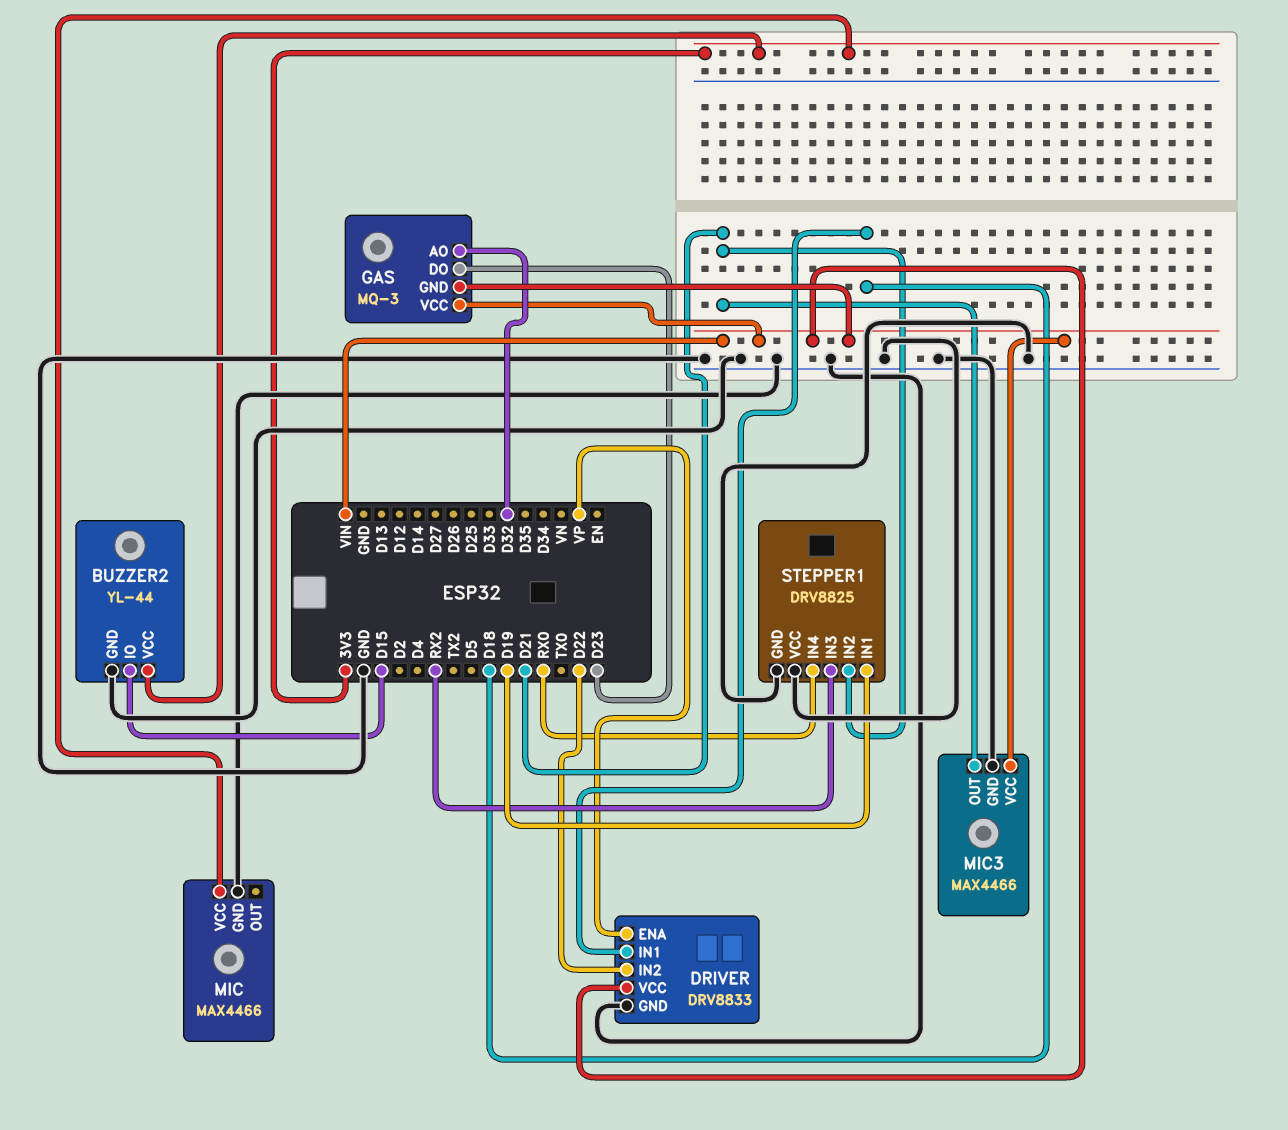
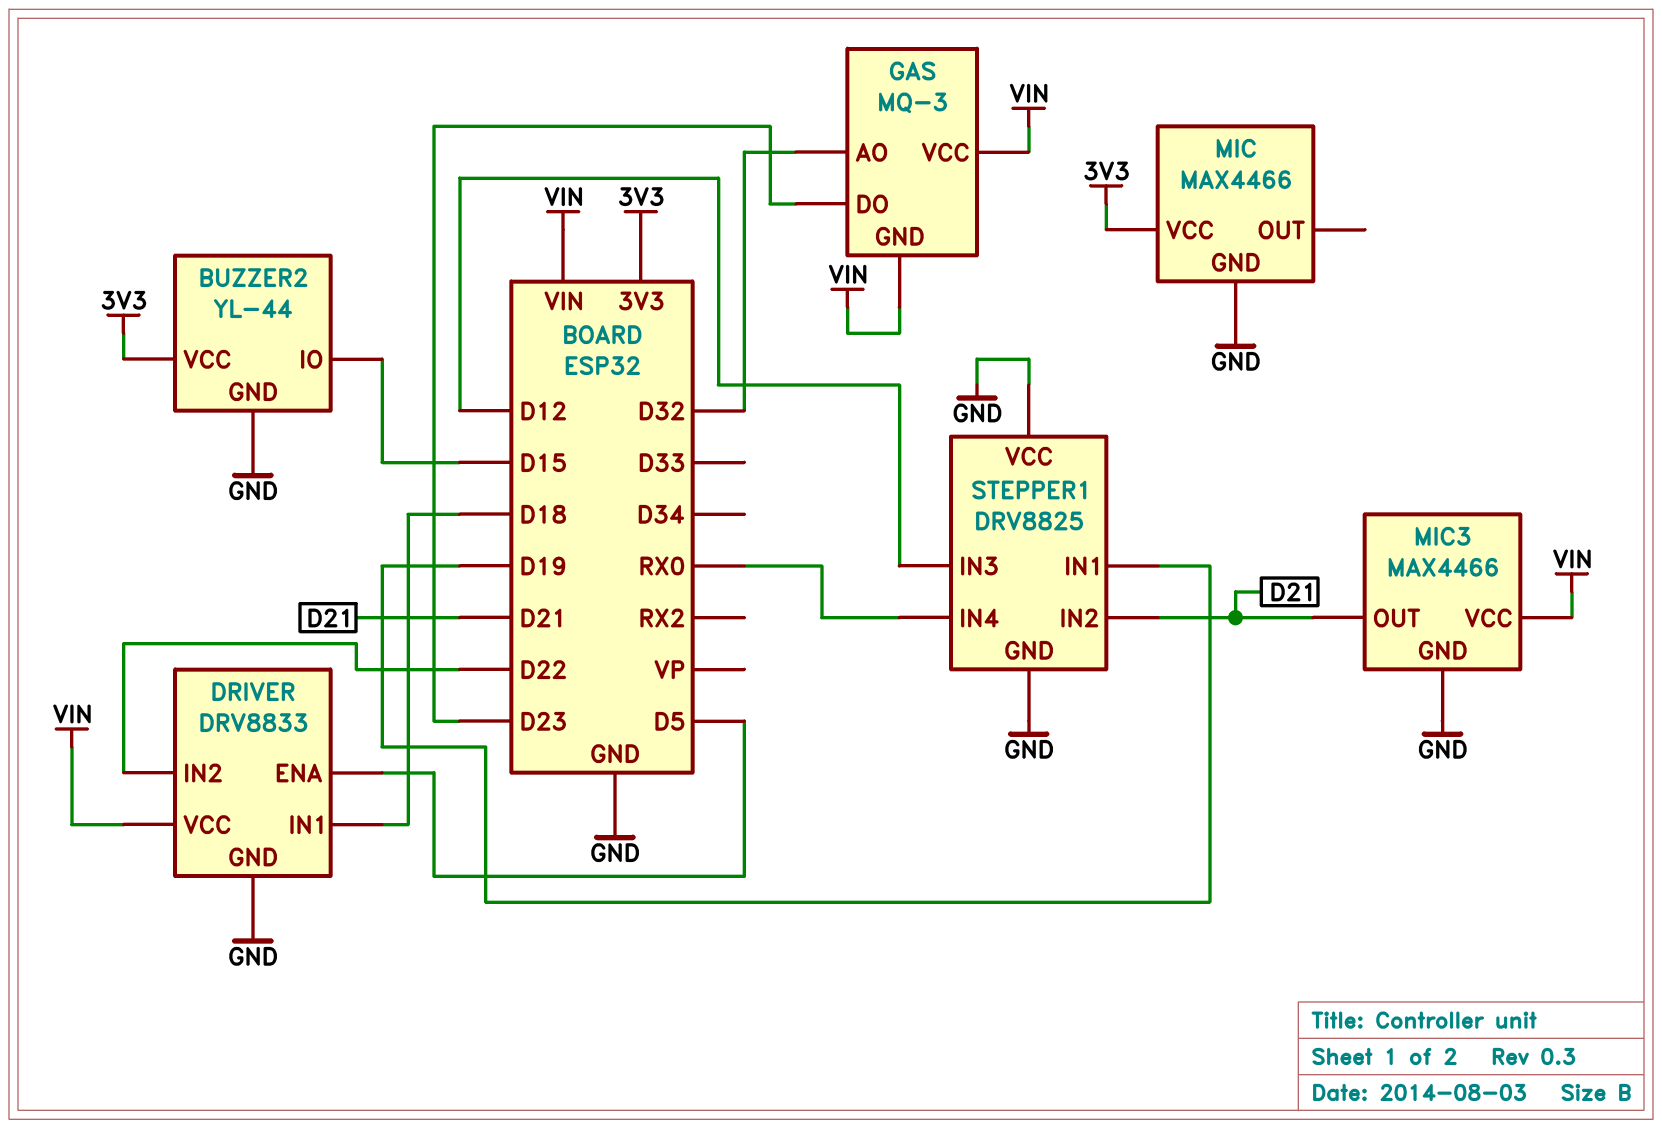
DRIVER pin ENA: VP -> D5
STEPPER1 pin IN3: RX2 -> D12

